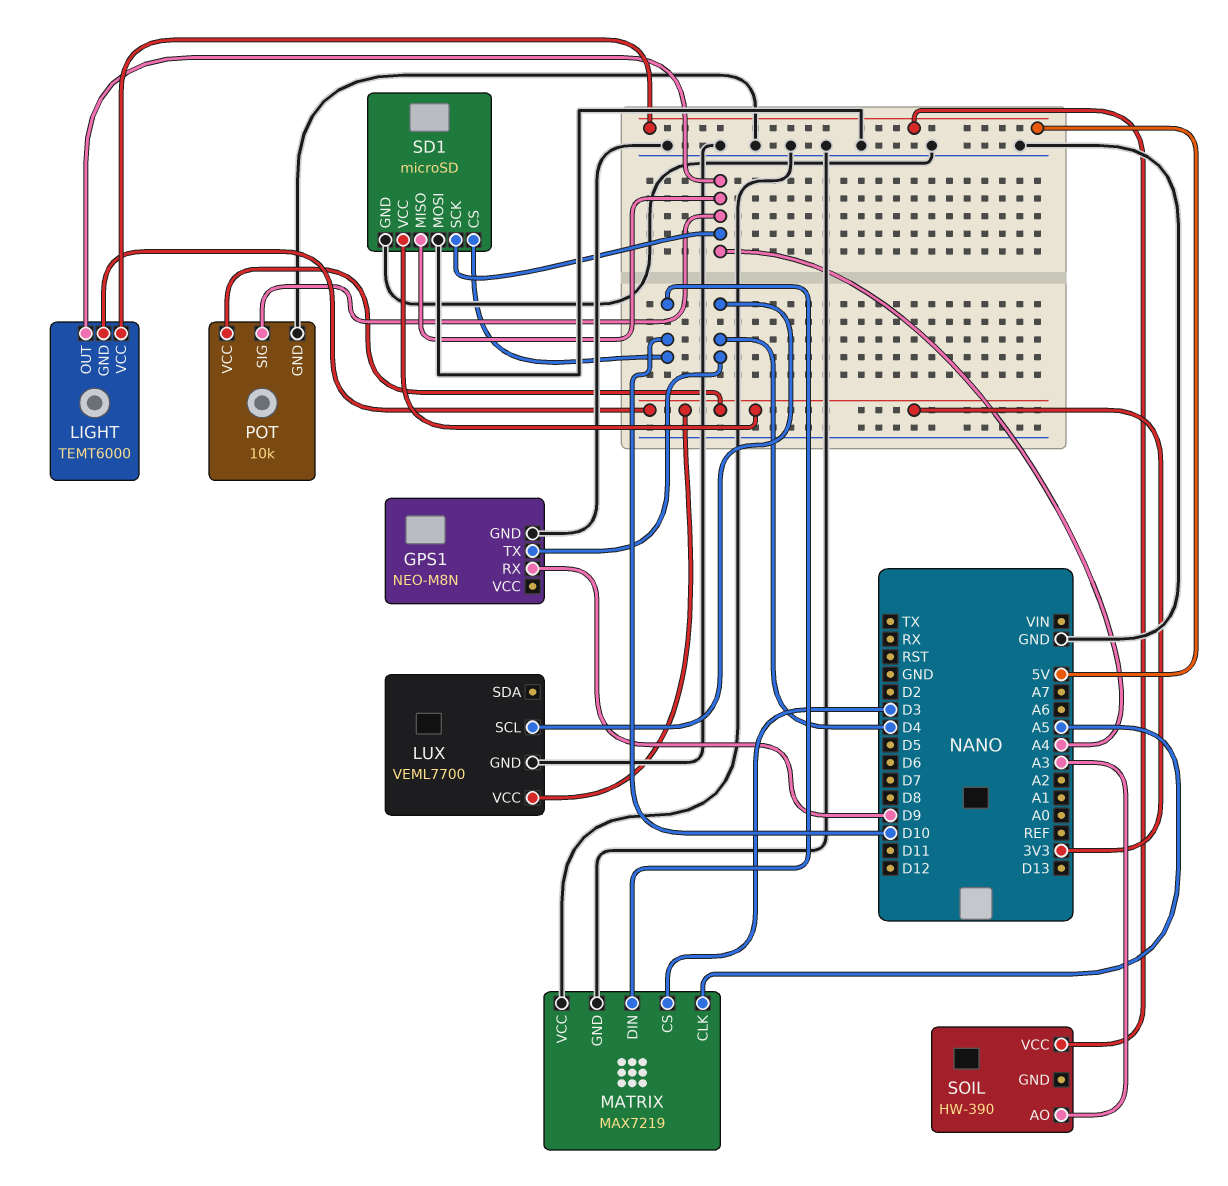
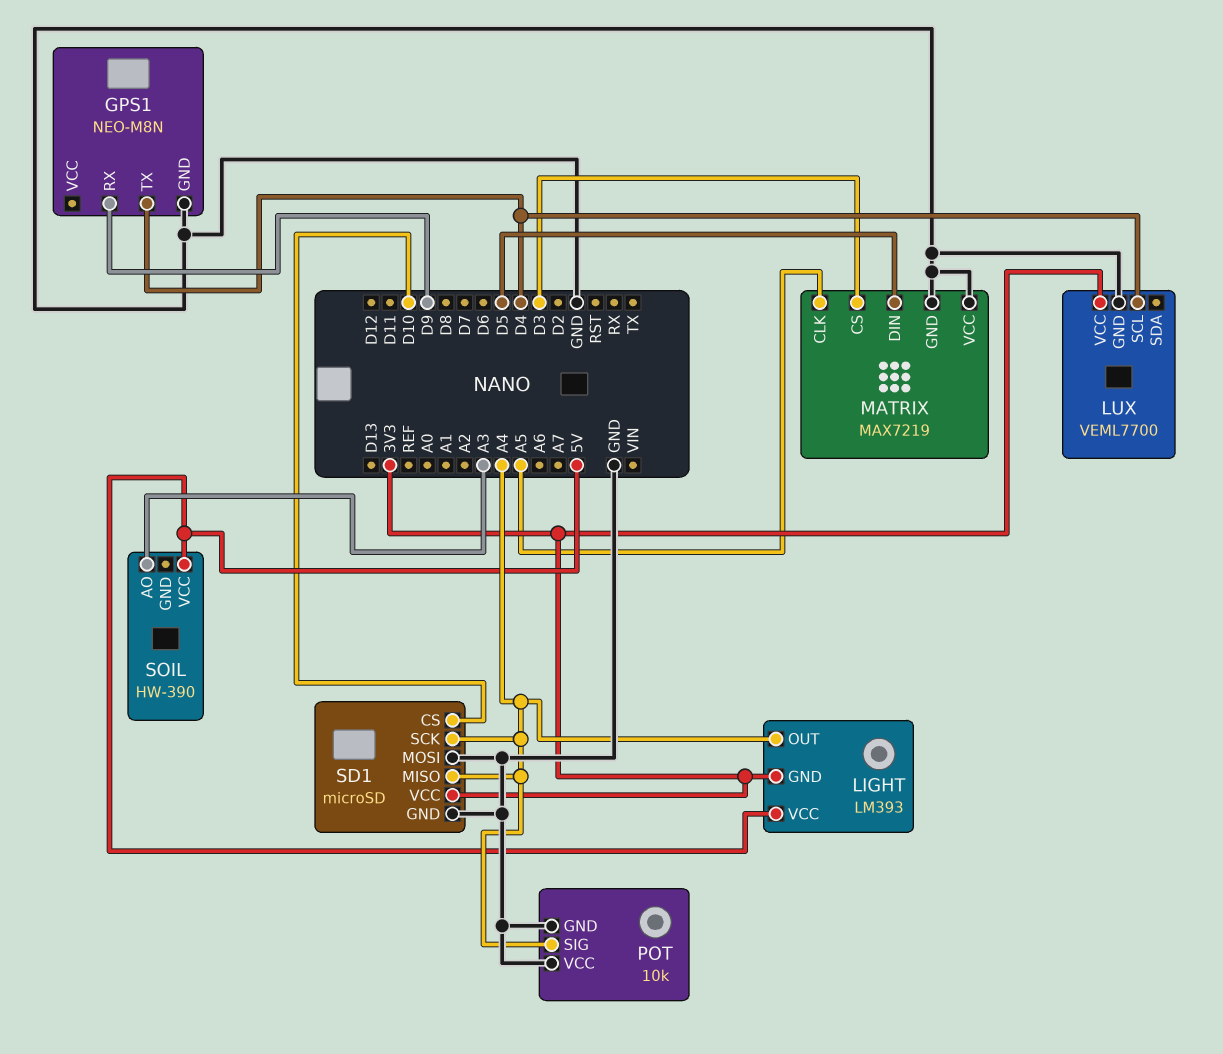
LIGHT: TEMT6000 -> LM393
MATRIX pin DIN: D10 -> D5
POT pin VCC: 3V3 -> GND

